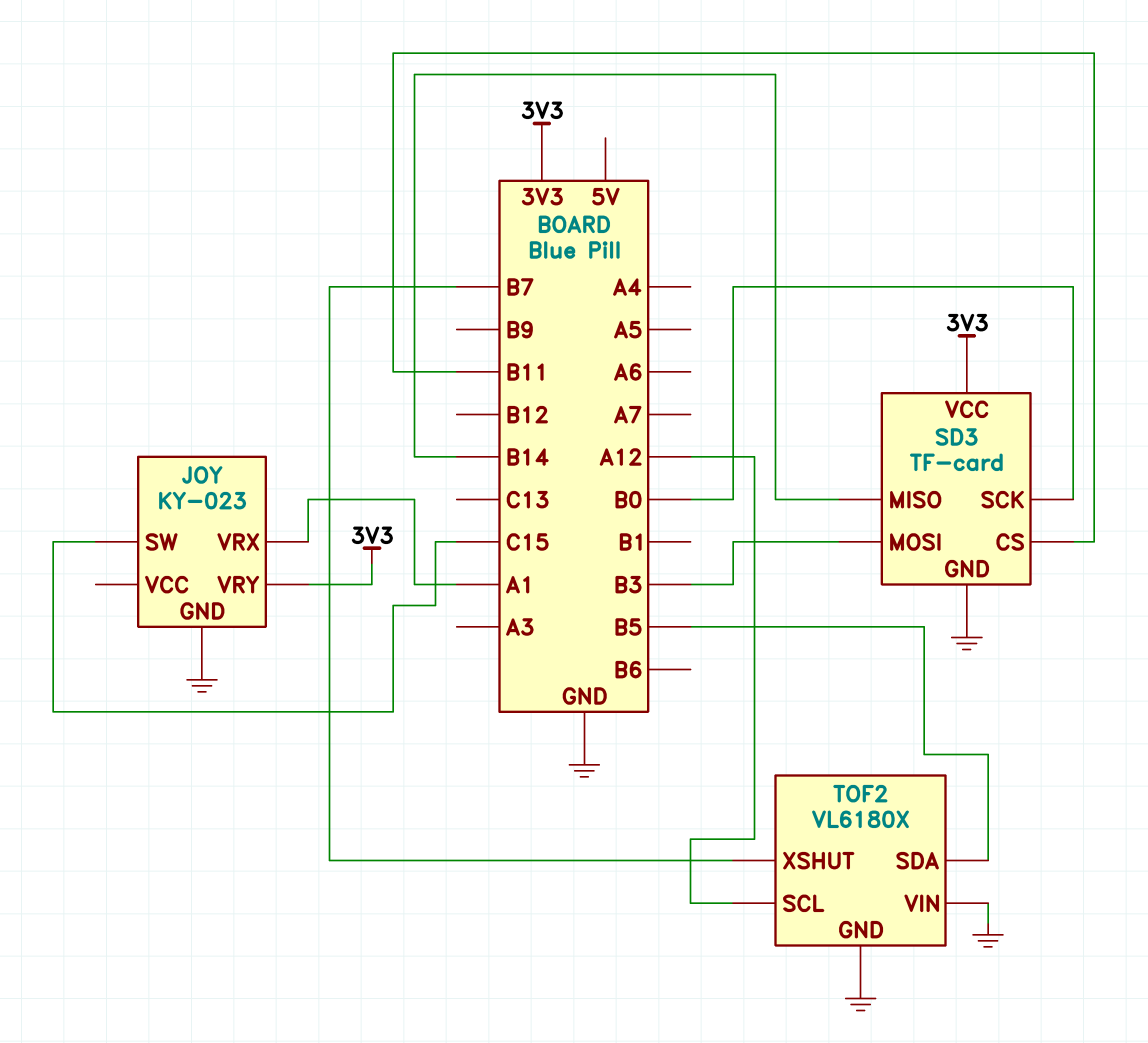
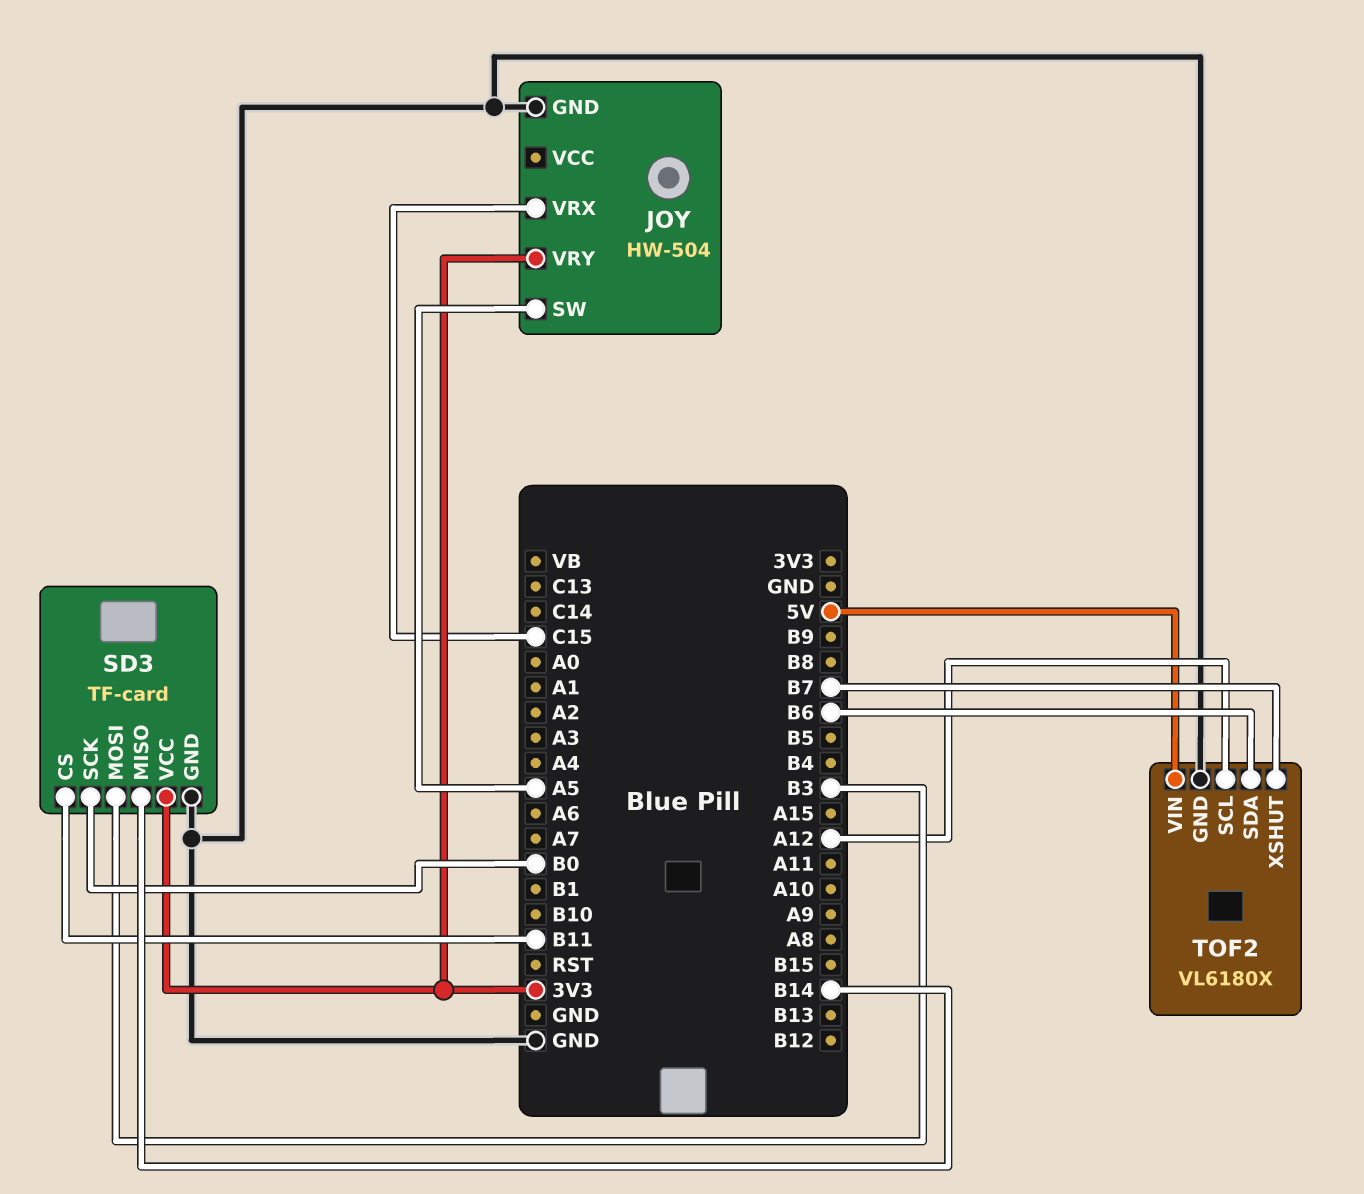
JOY: KY-023 -> HW-504
JOY pin SW: C15 -> A5
JOY pin VRX: A1 -> C15
TOF2 pin SDA: B5 -> B6
TOF2 pin VIN: GND -> 5V

